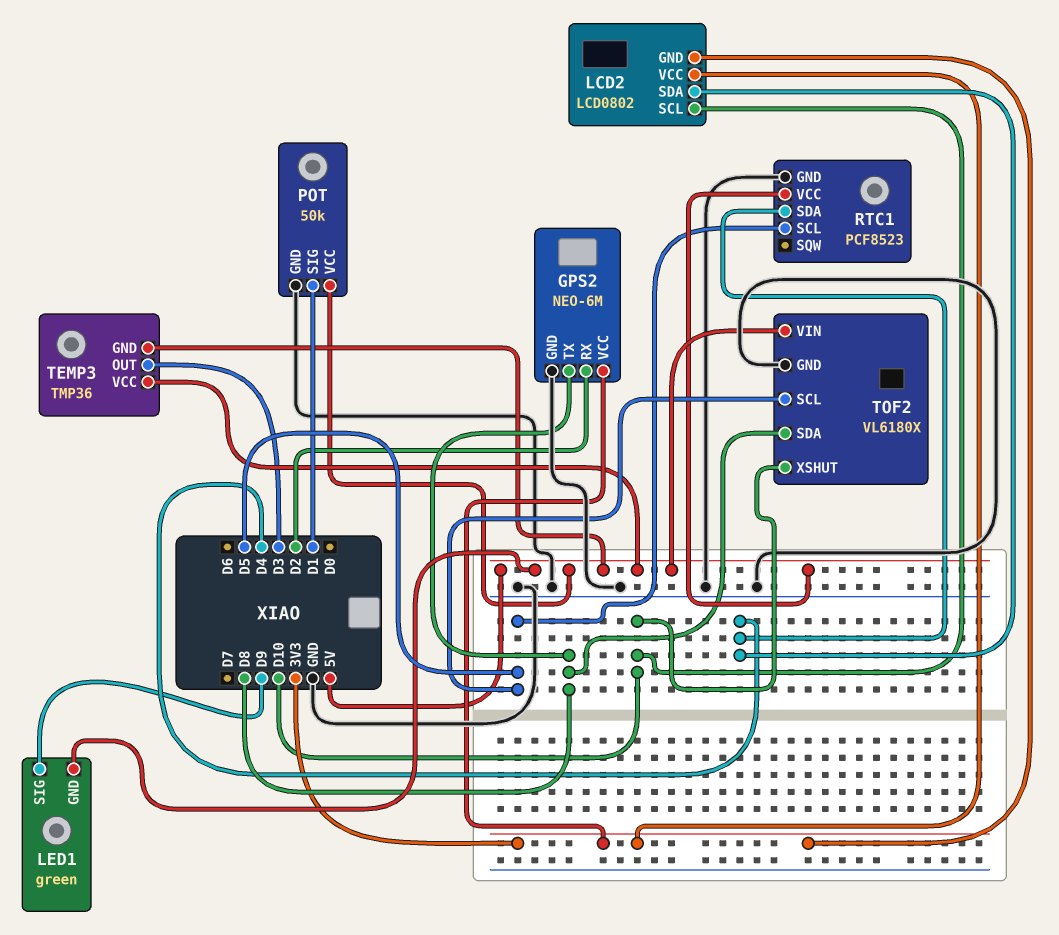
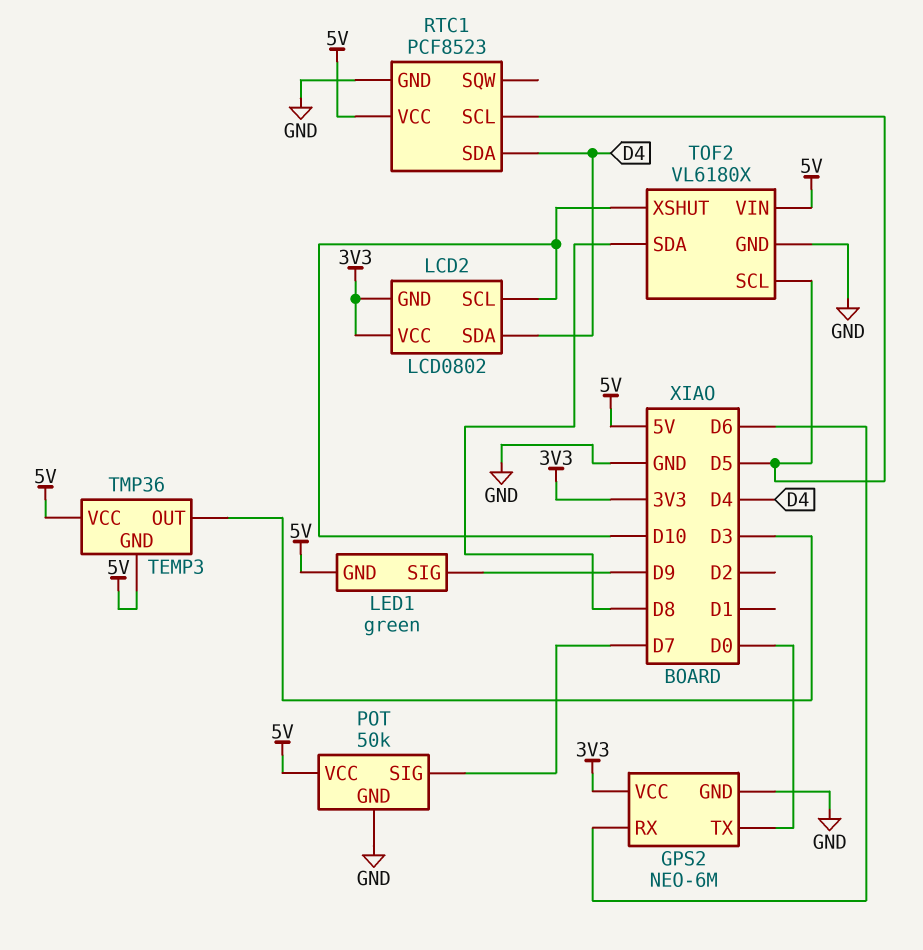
GPS2 pin RX: D2 -> D6
GPS2 pin TX: D8 -> D0
POT pin SIG: D1 -> D7

